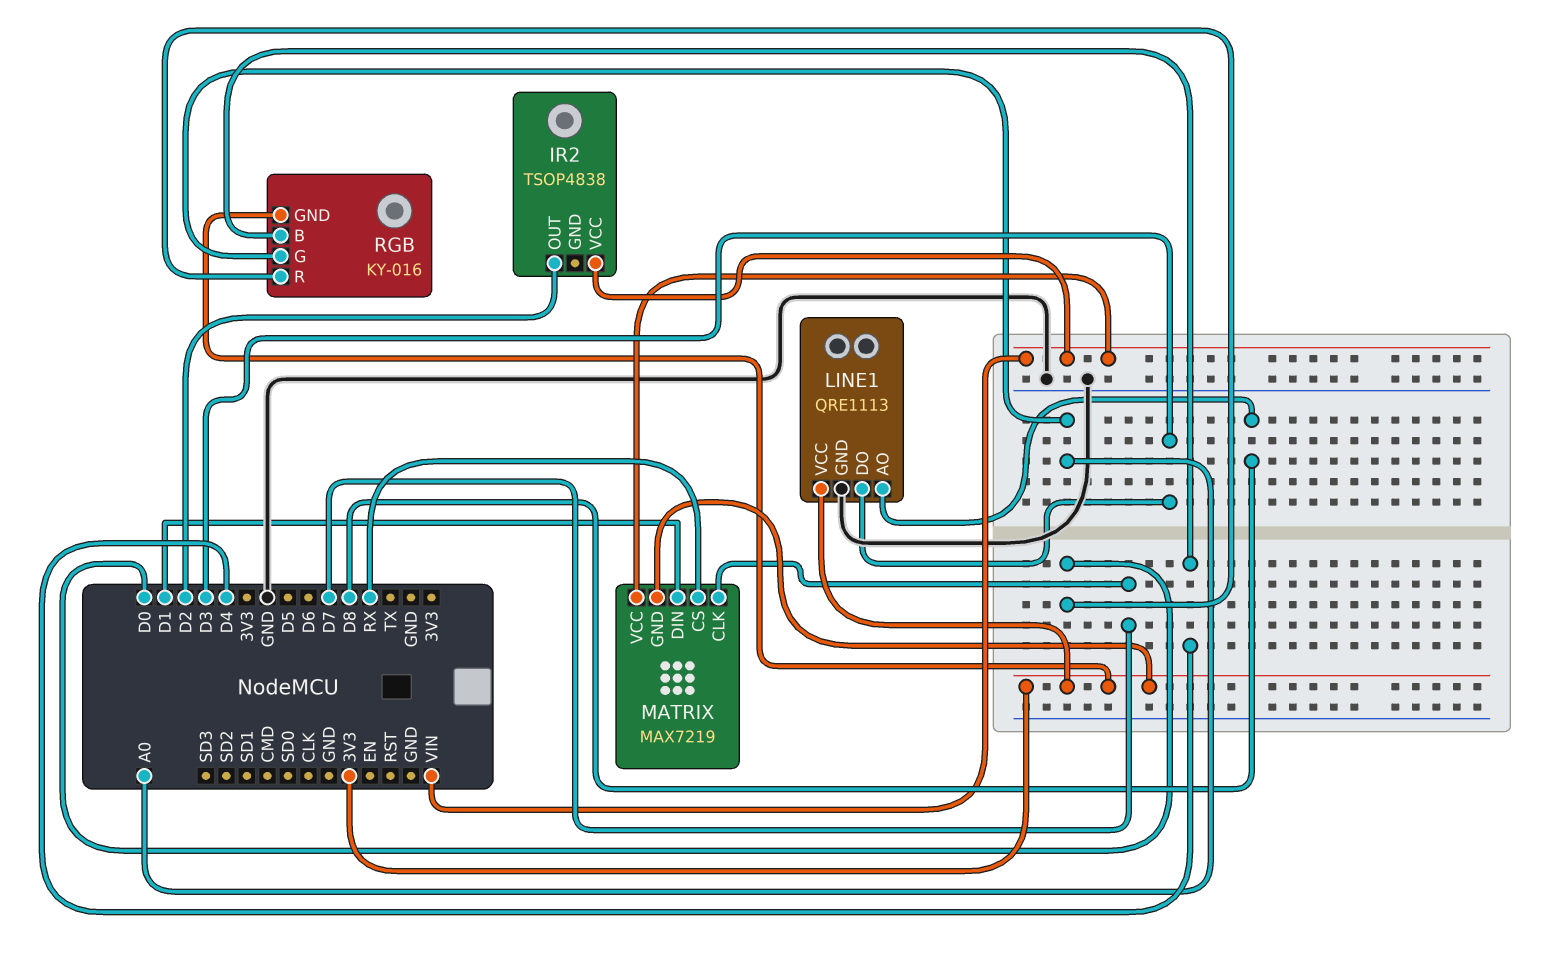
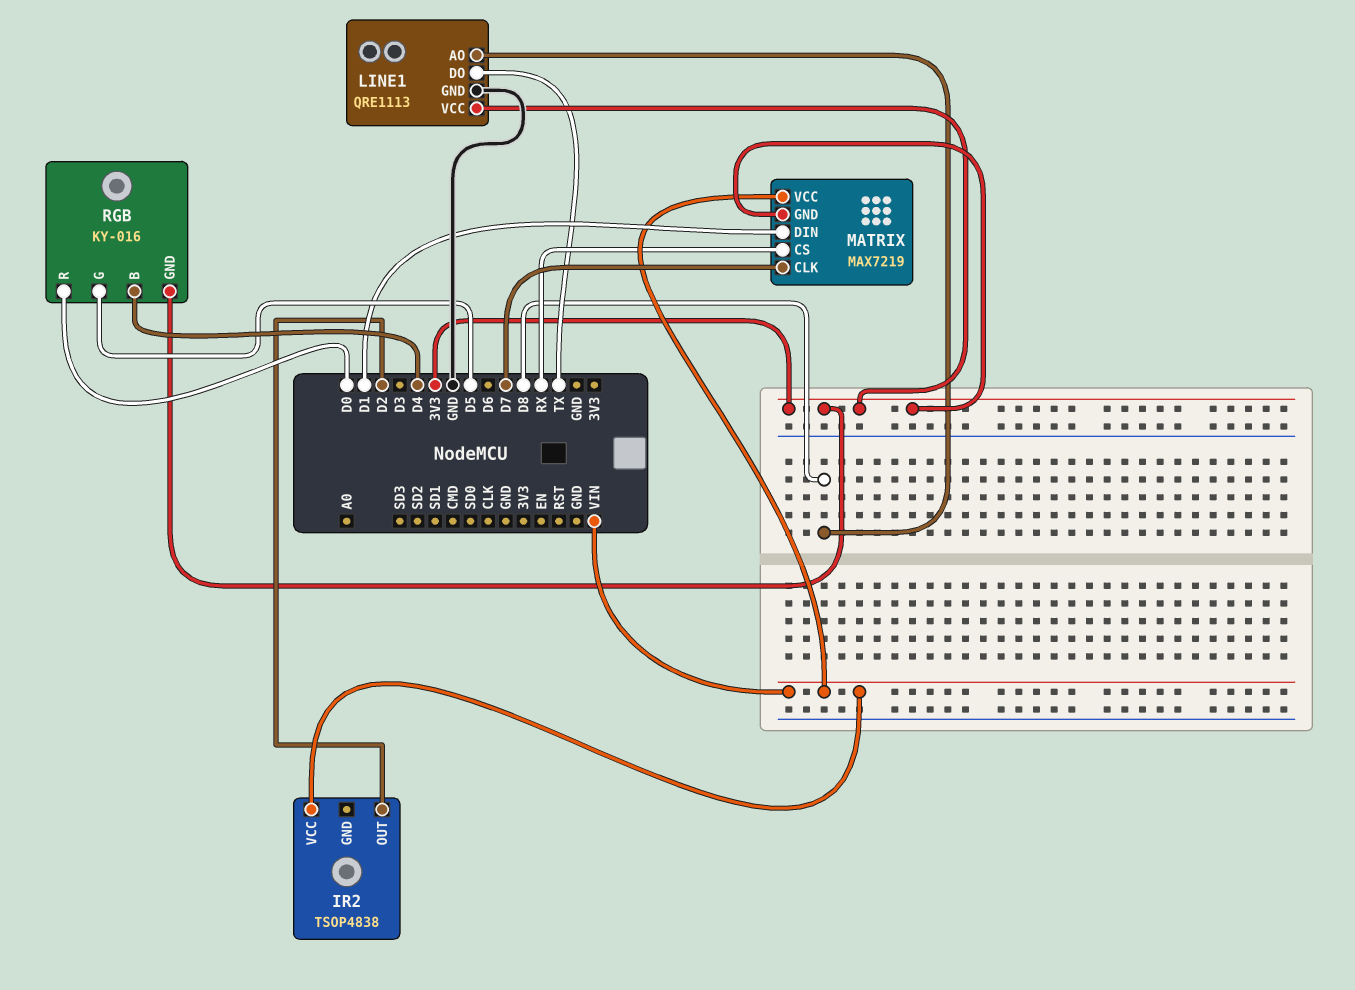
LINE1 pin DO: D3 -> TX
RGB pin G: A0 -> D5

